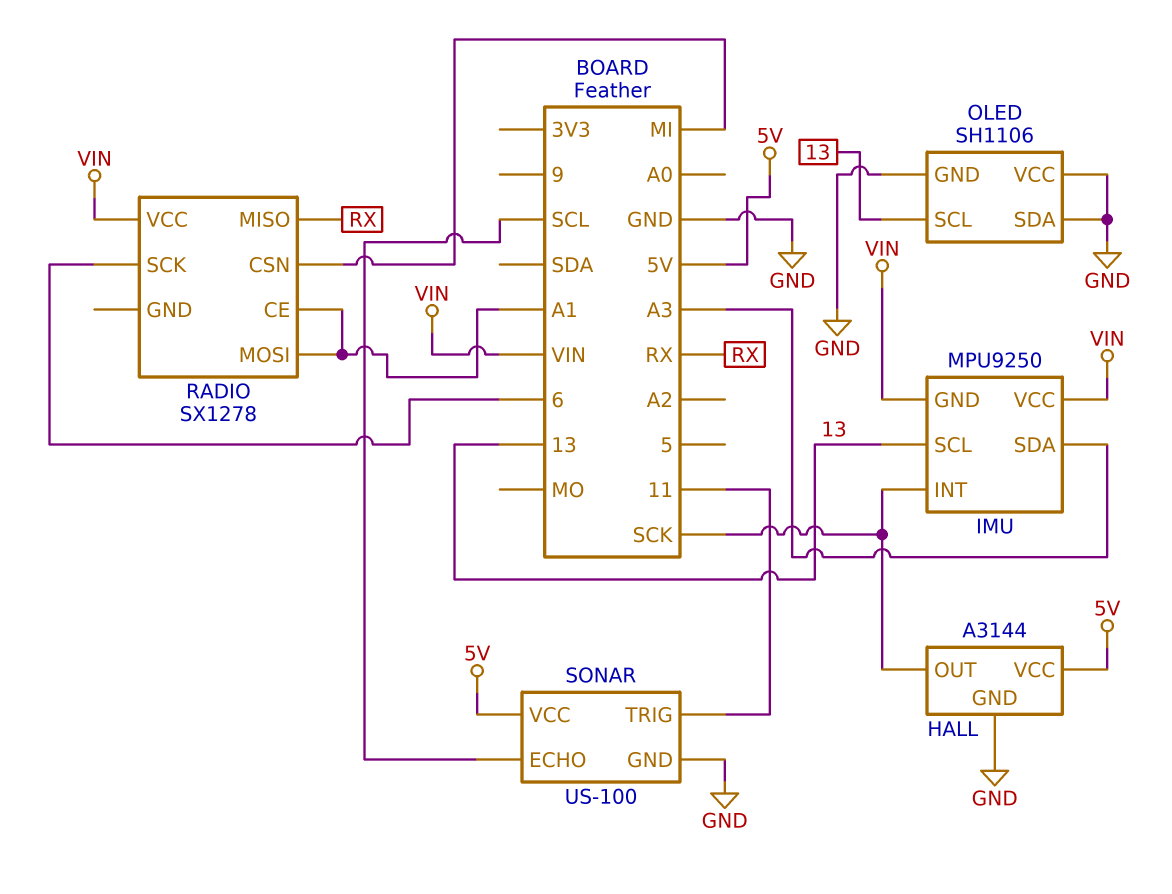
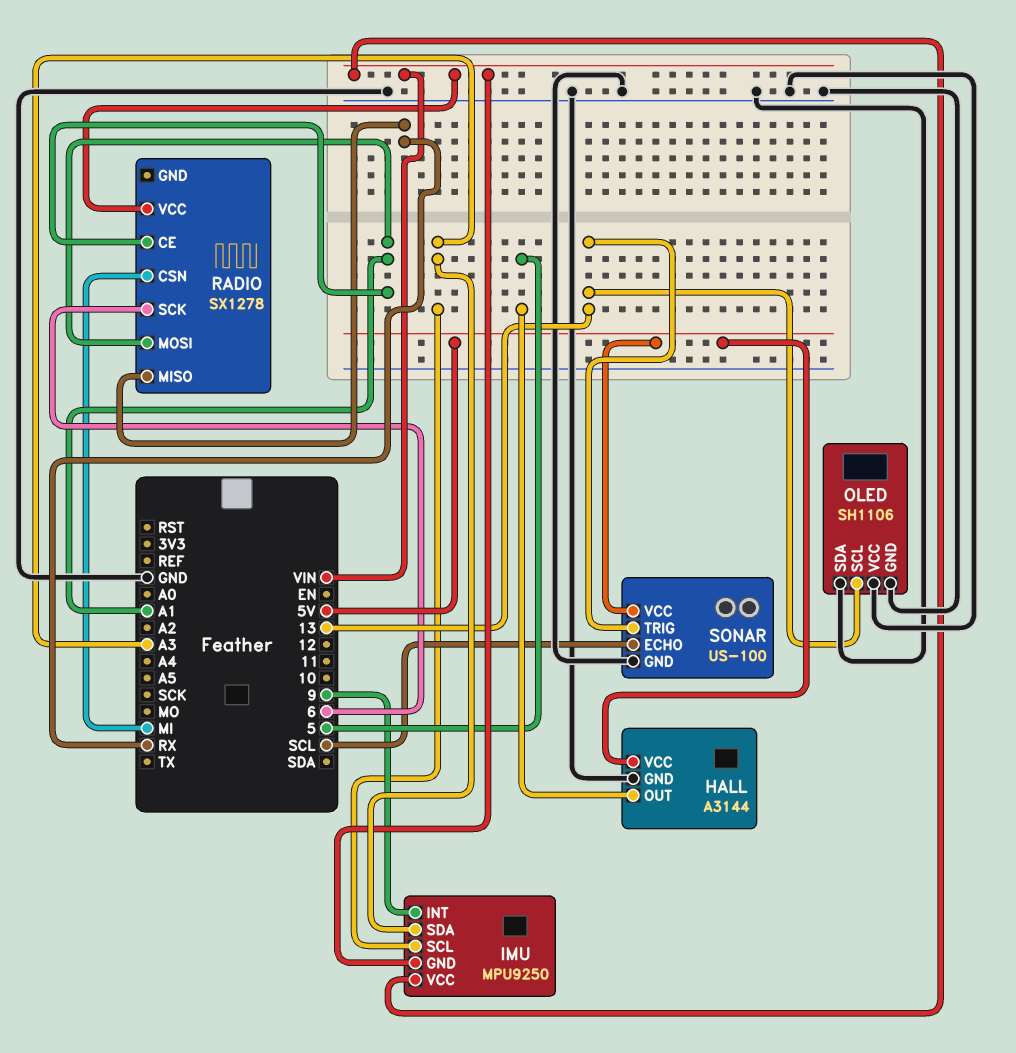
HALL pin OUT: SCK -> 5
IMU pin INT: SCK -> 9
IMU pin SCL: 13 -> A3
SONAR pin TRIG: 11 -> 13

